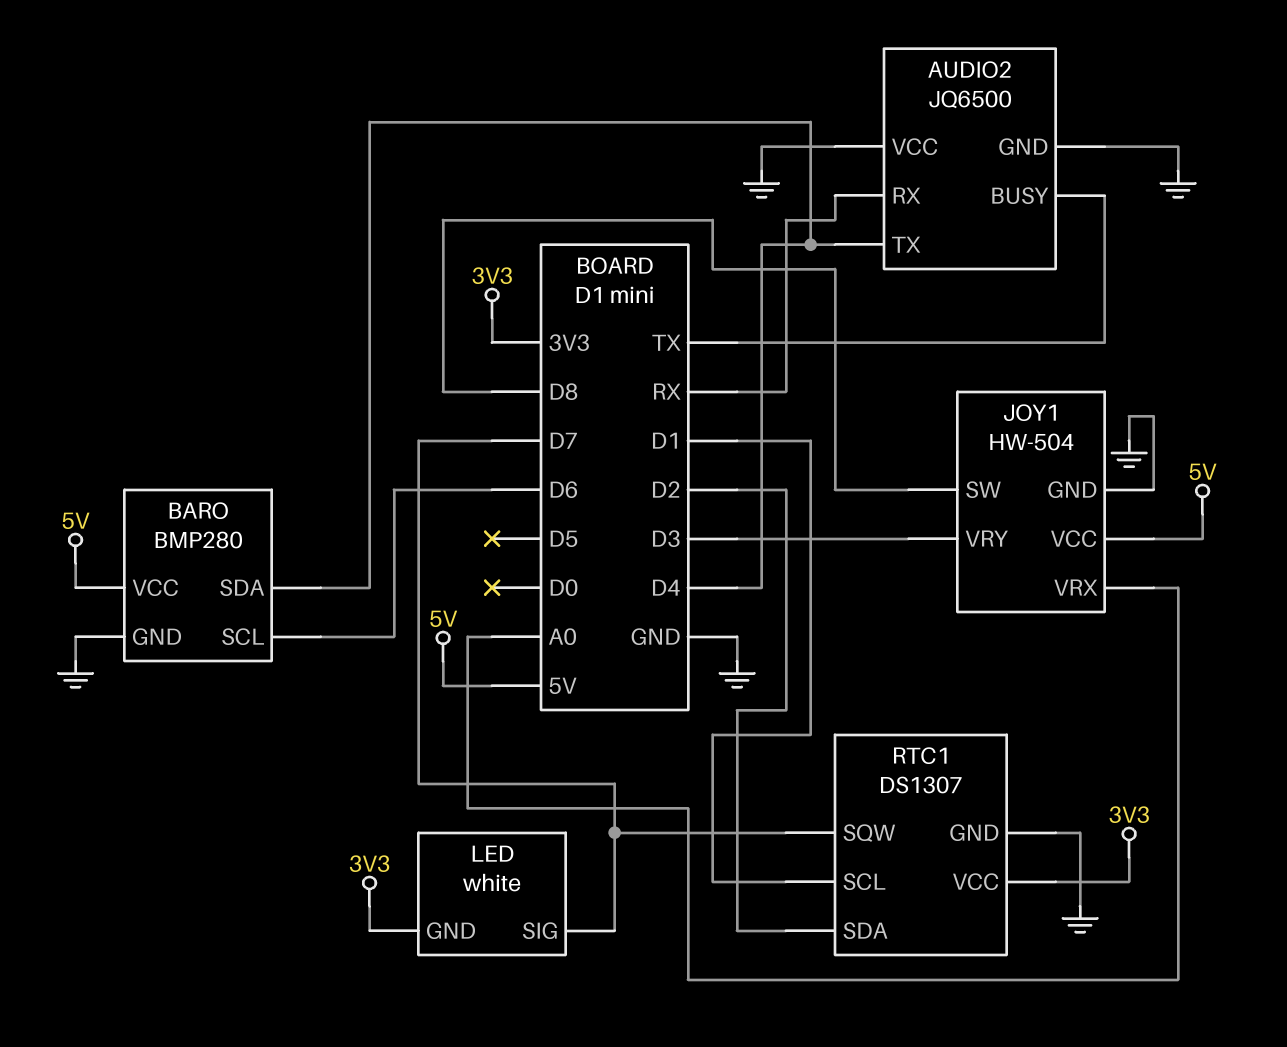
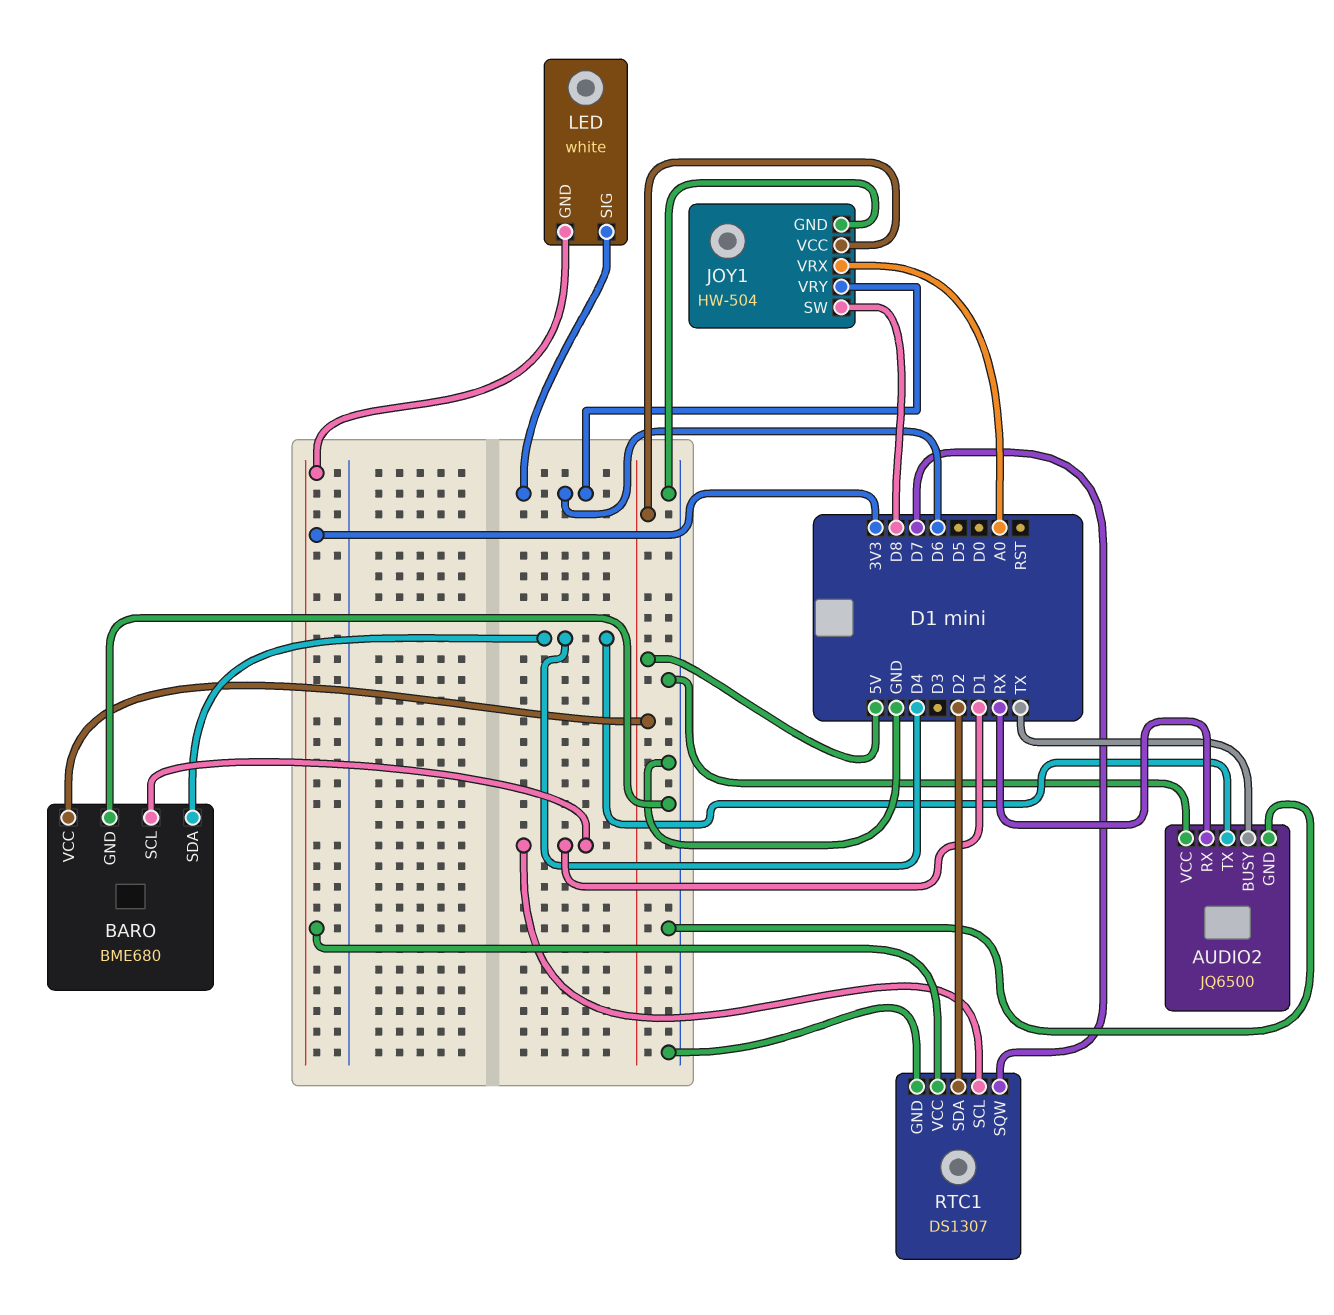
BARO: BMP280 -> BME680
BARO pin SCL: D6 -> D1
JOY1 pin VRY: D3 -> D6
LED pin SIG: D7 -> D6

